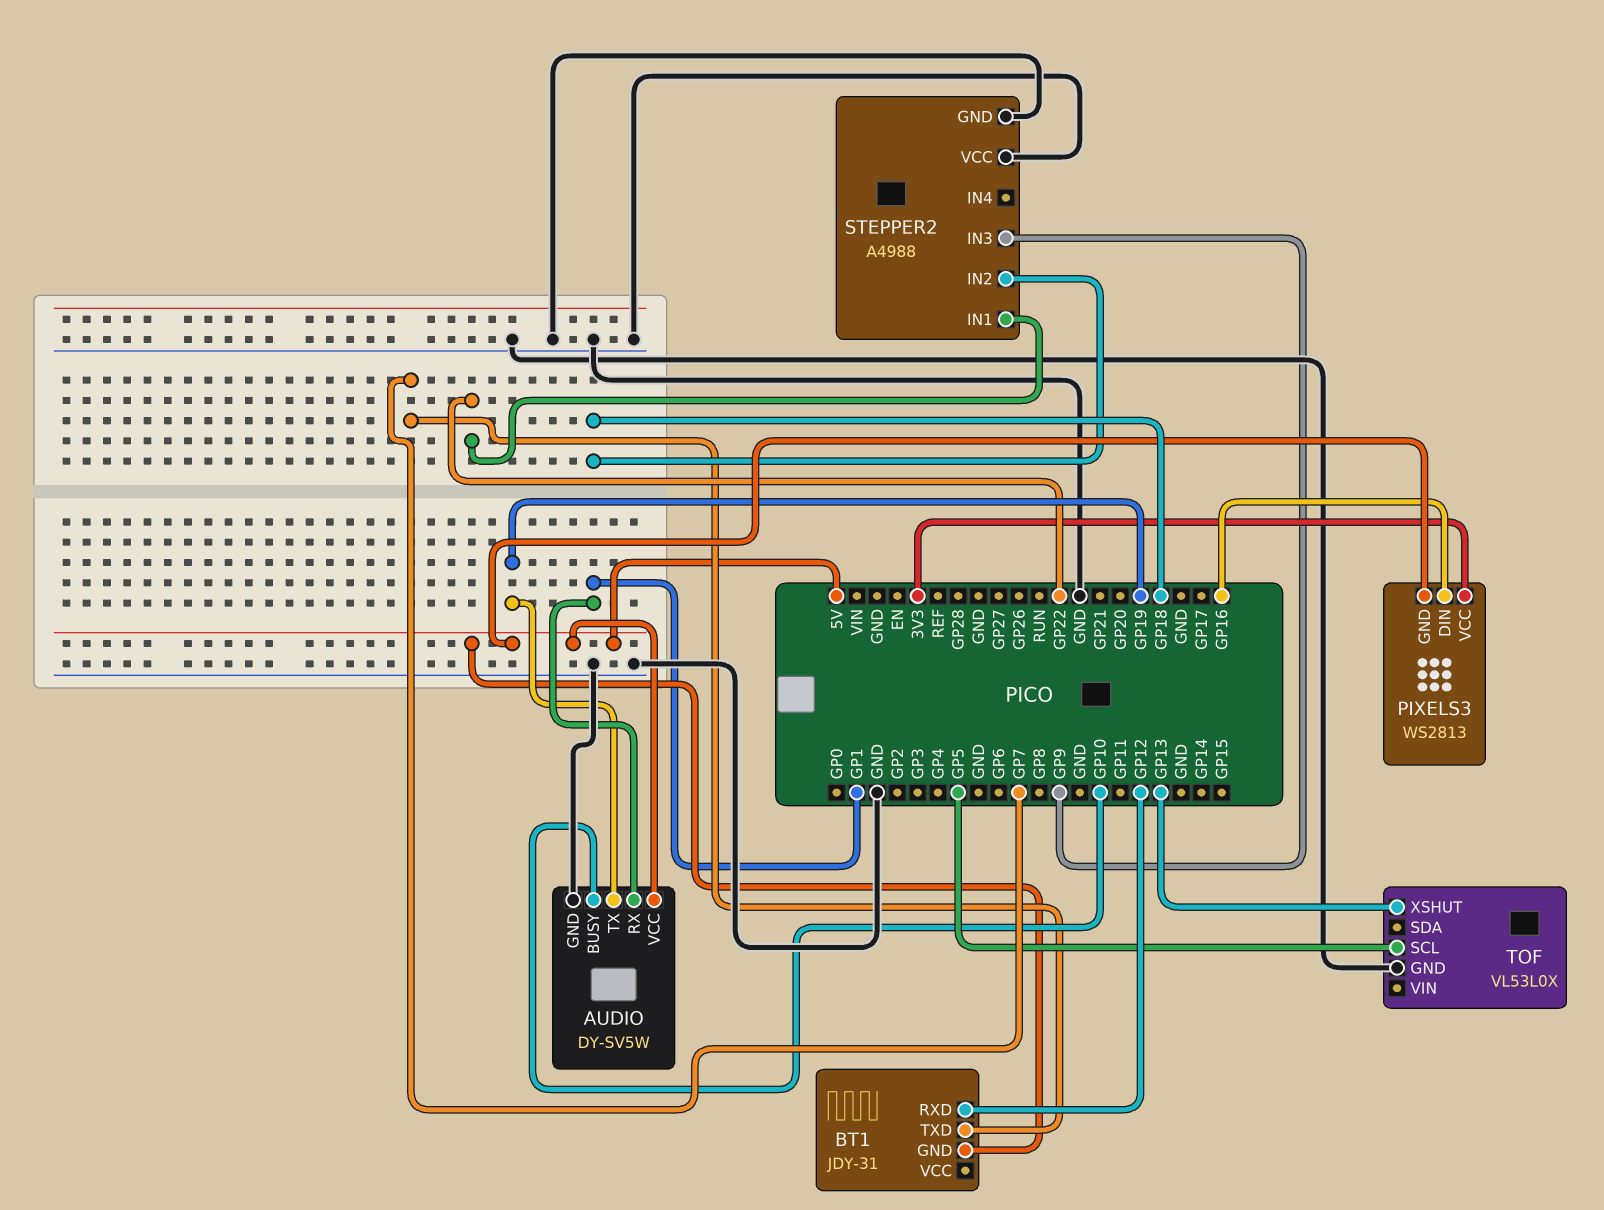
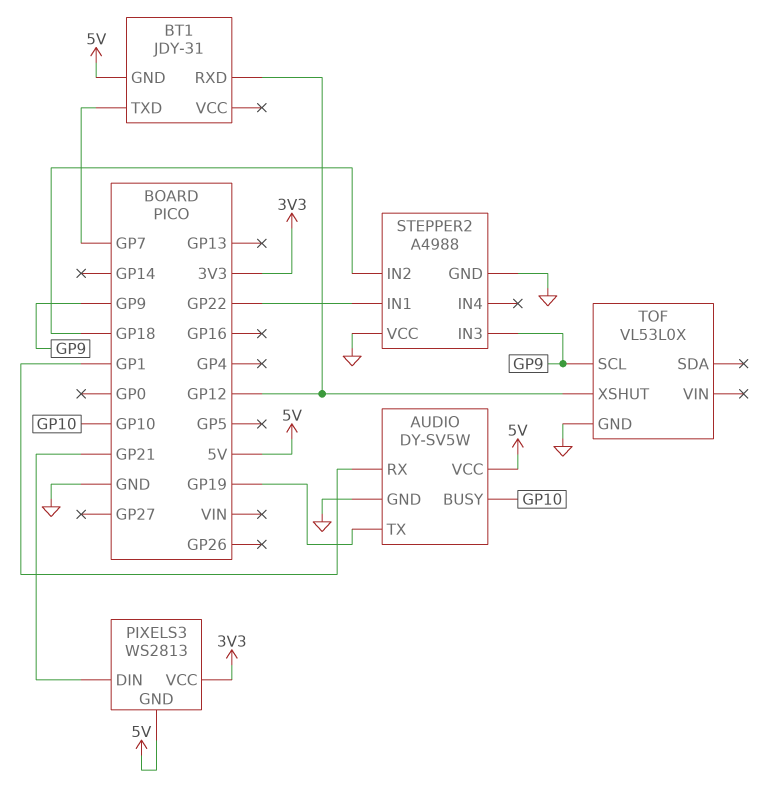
PIXELS3 pin DIN: GP16 -> GP21
TOF pin SCL: GP5 -> GP9
TOF pin XSHUT: GP13 -> GP12

